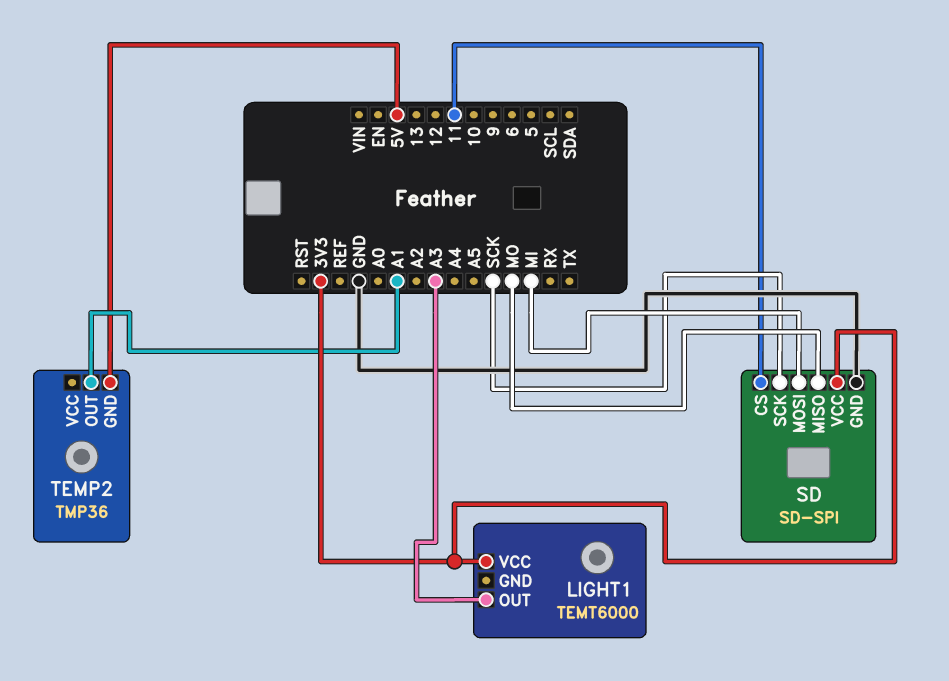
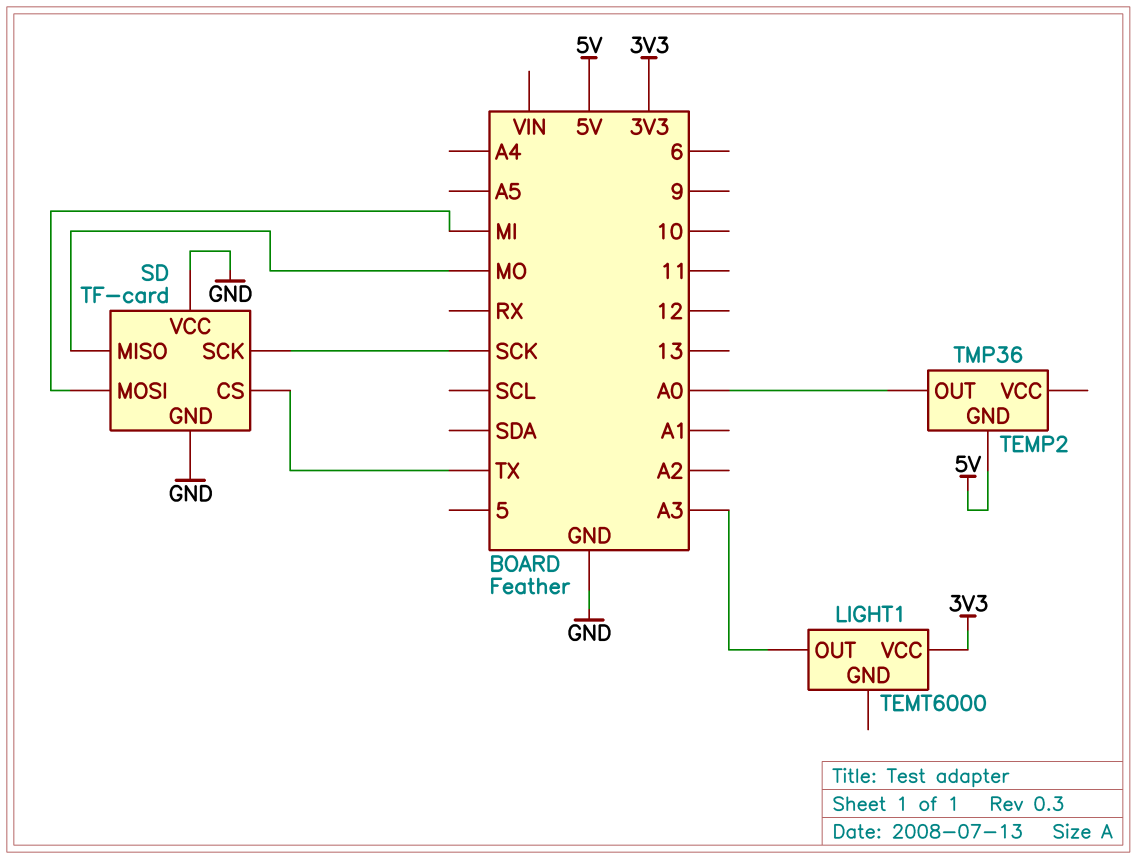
SD: SD-SPI -> TF-card
SD pin CS: 11 -> TX
SD pin VCC: 3V3 -> GND
TEMP2 pin OUT: A1 -> A0

